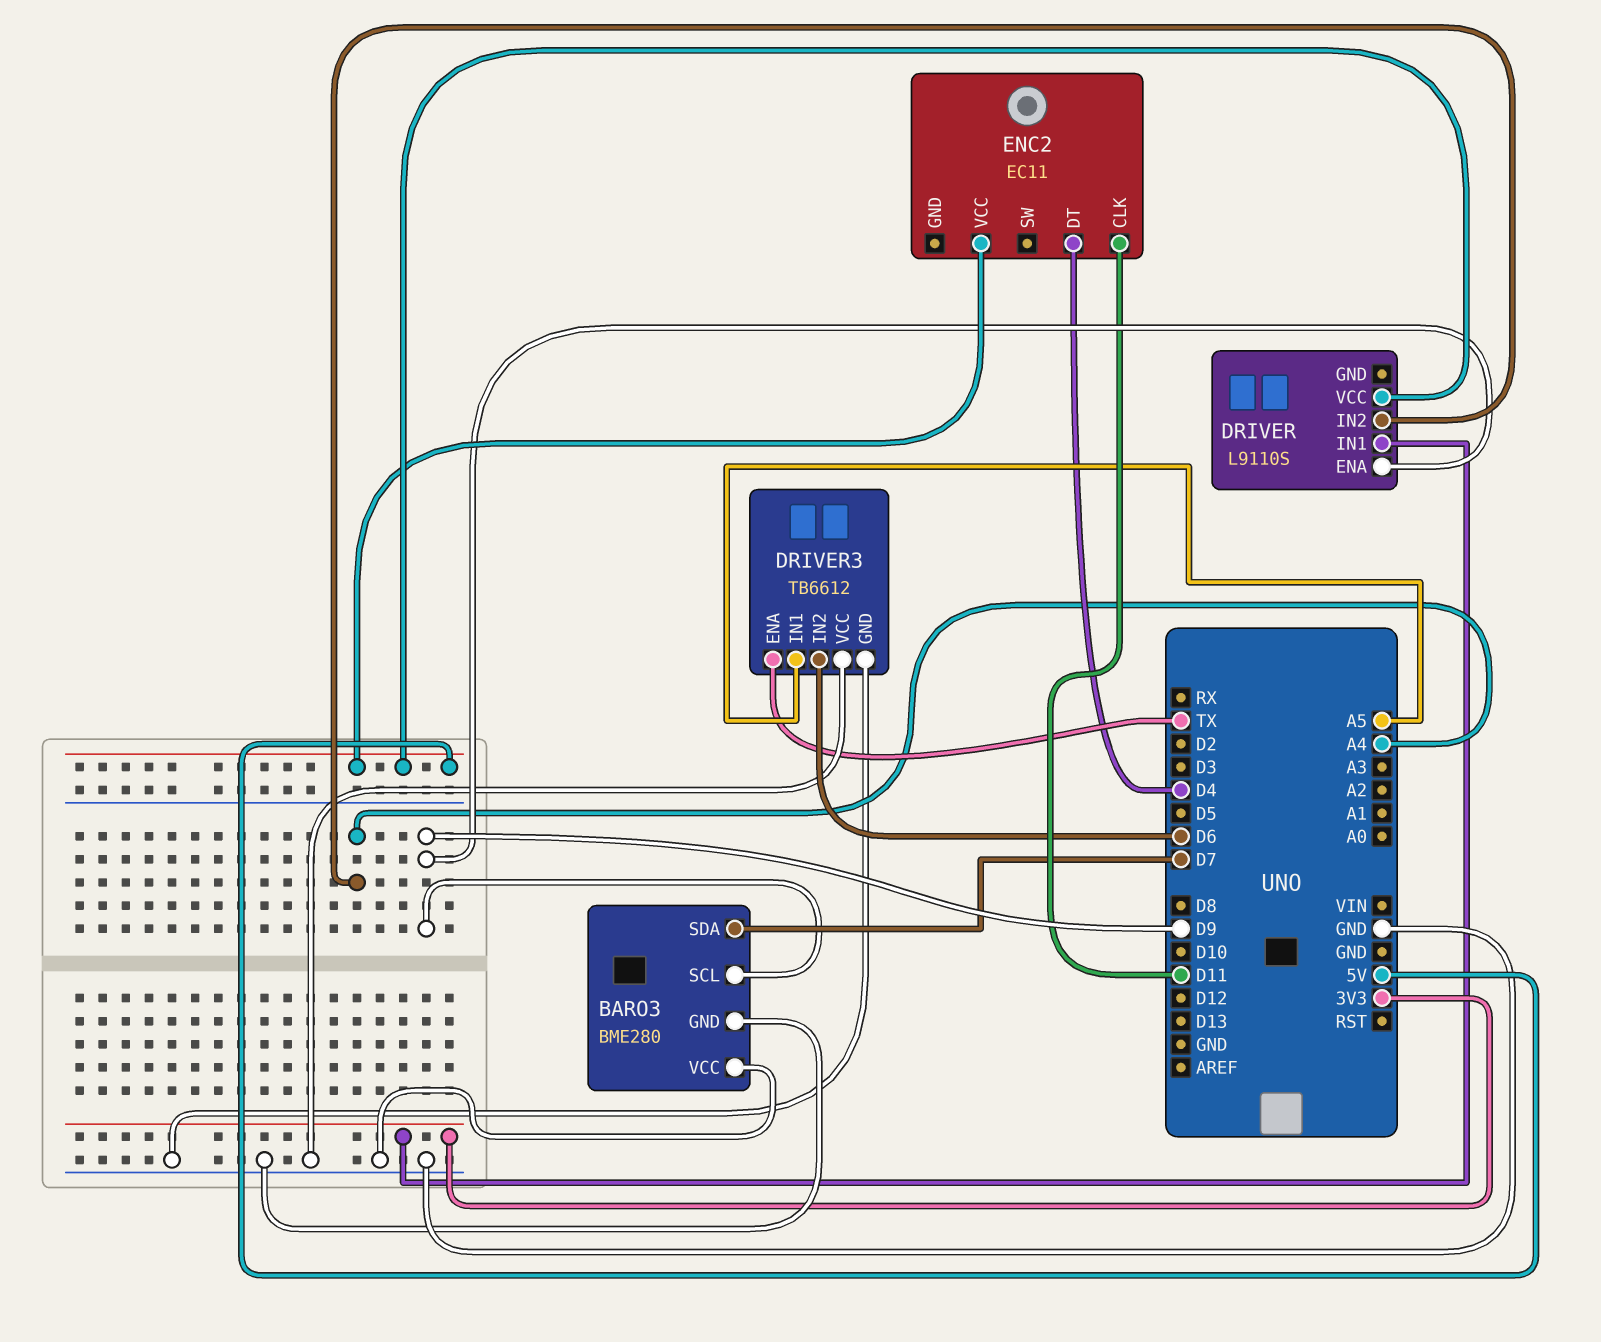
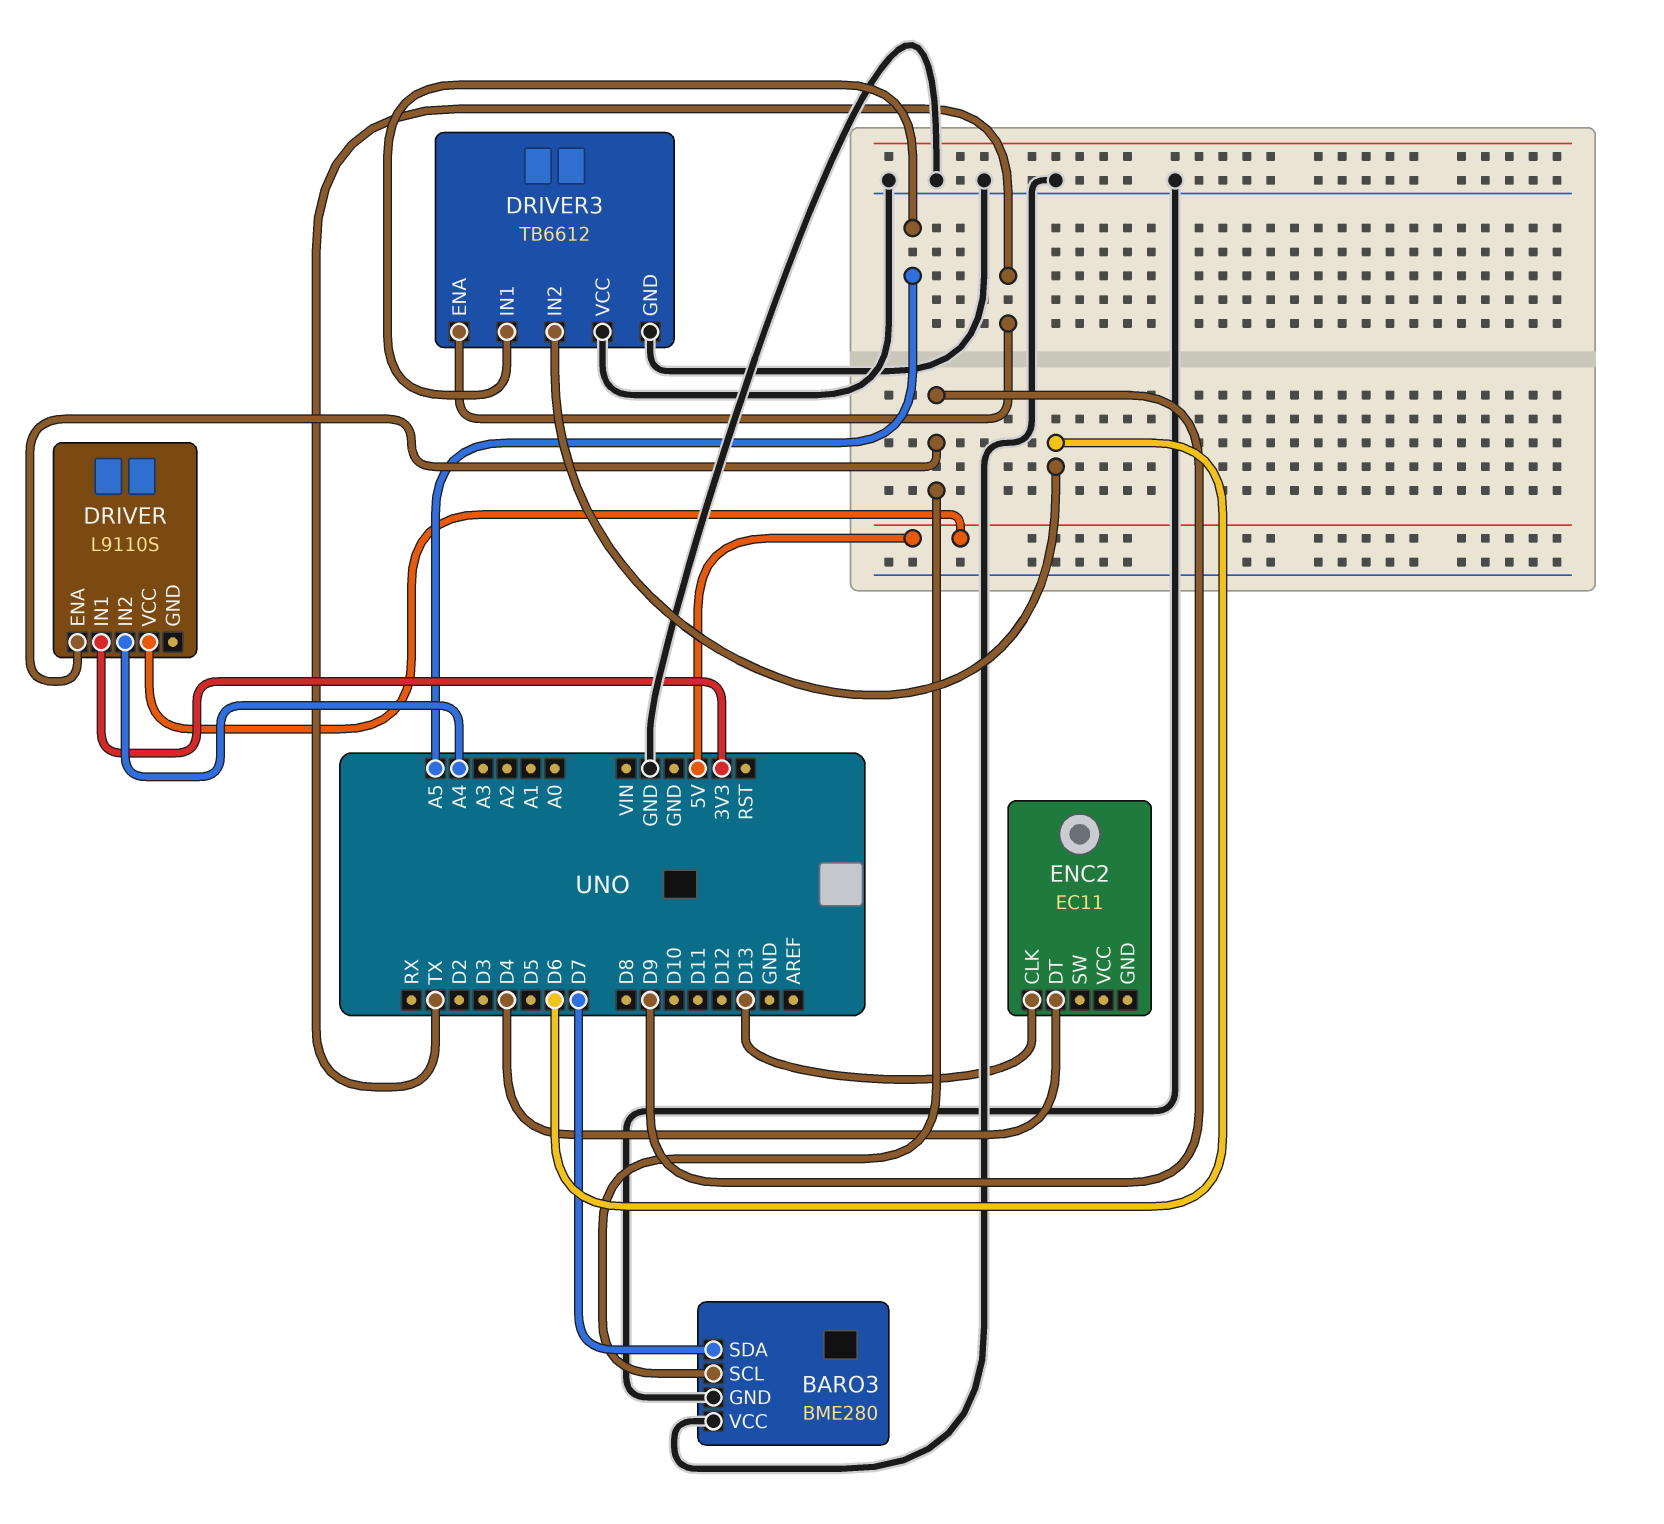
ENC2 pin CLK: D11 -> D13
ENC2 pin VCC: 5V -> none

